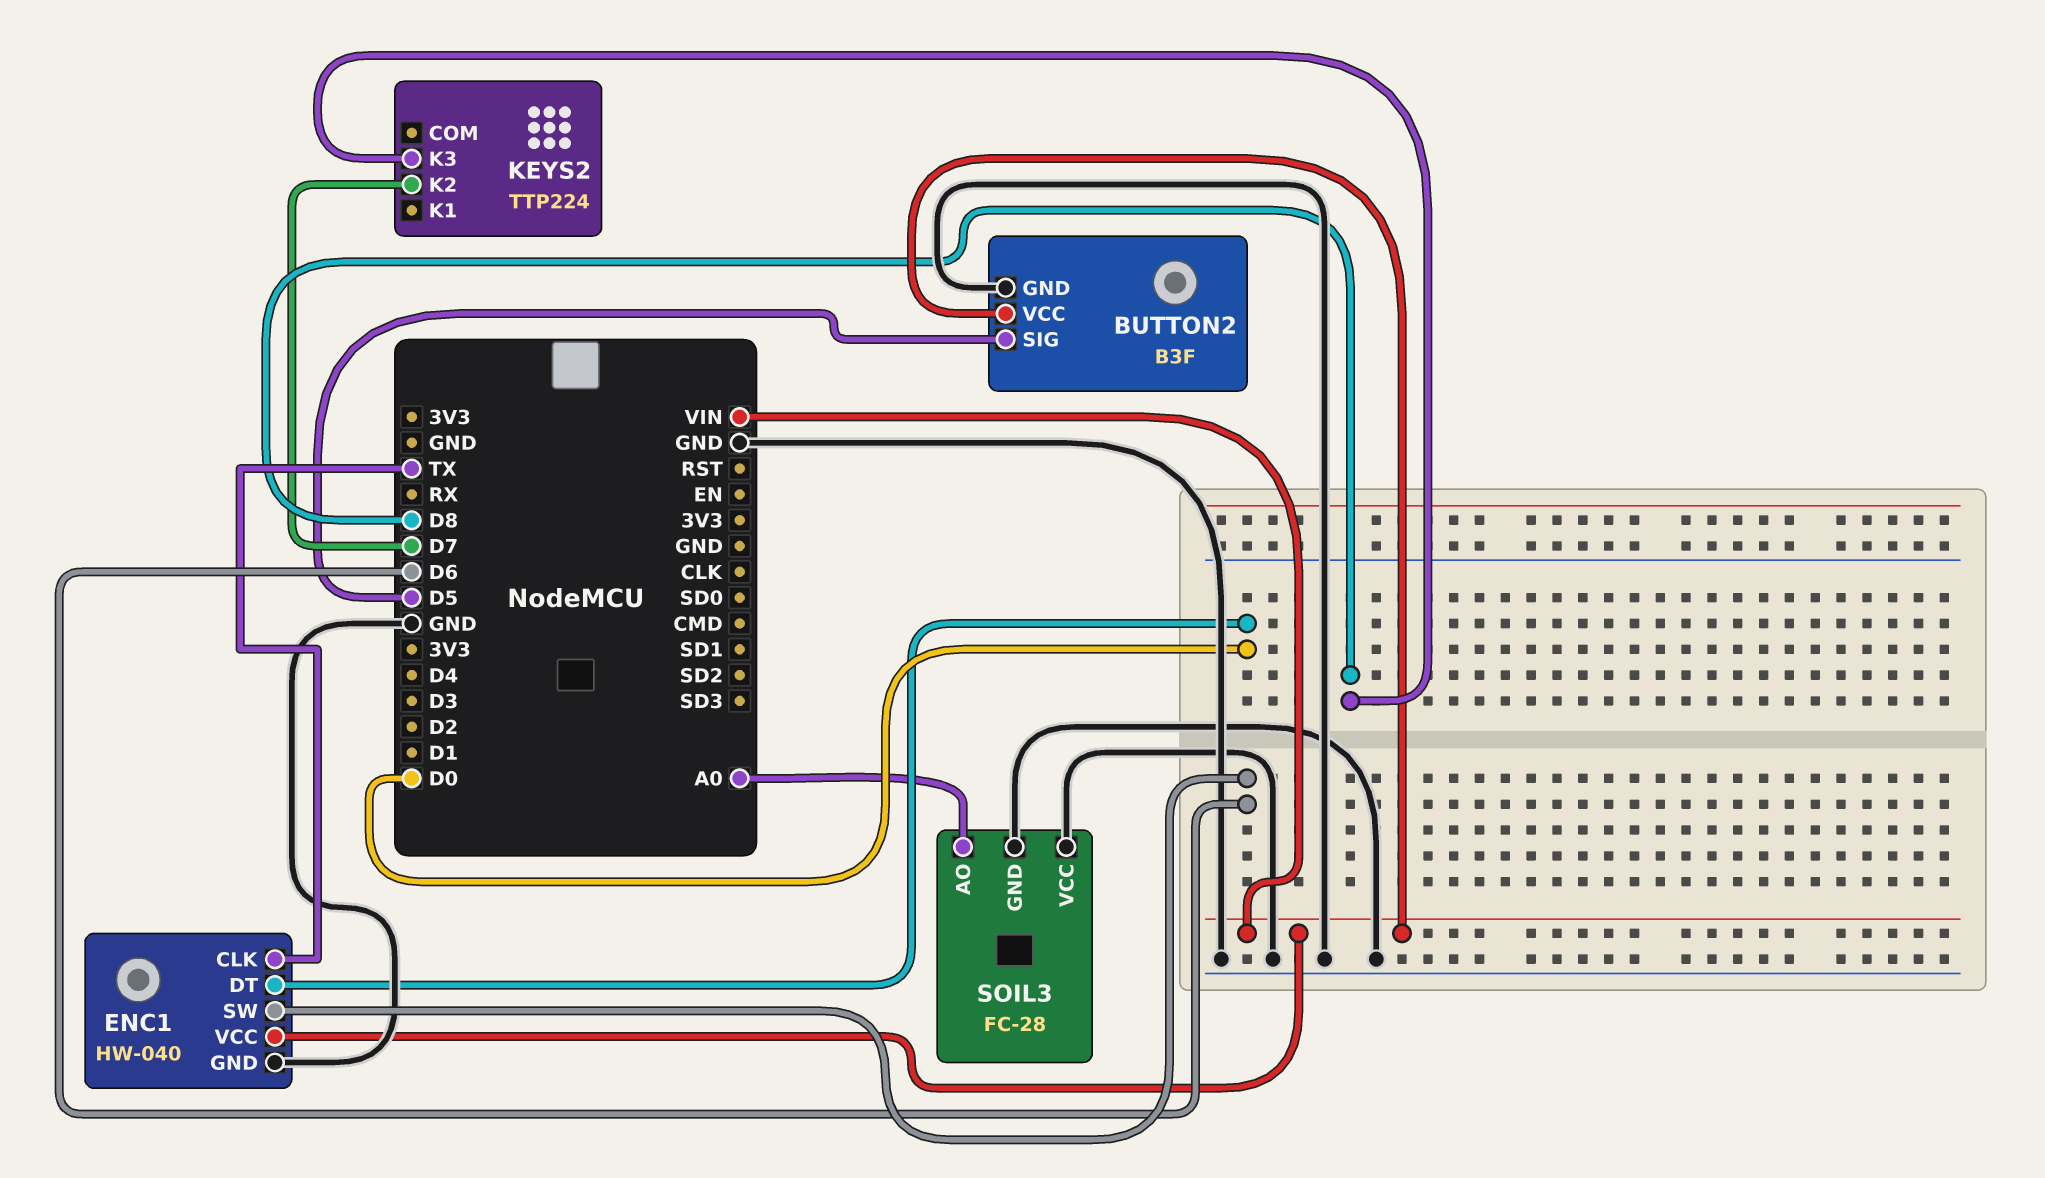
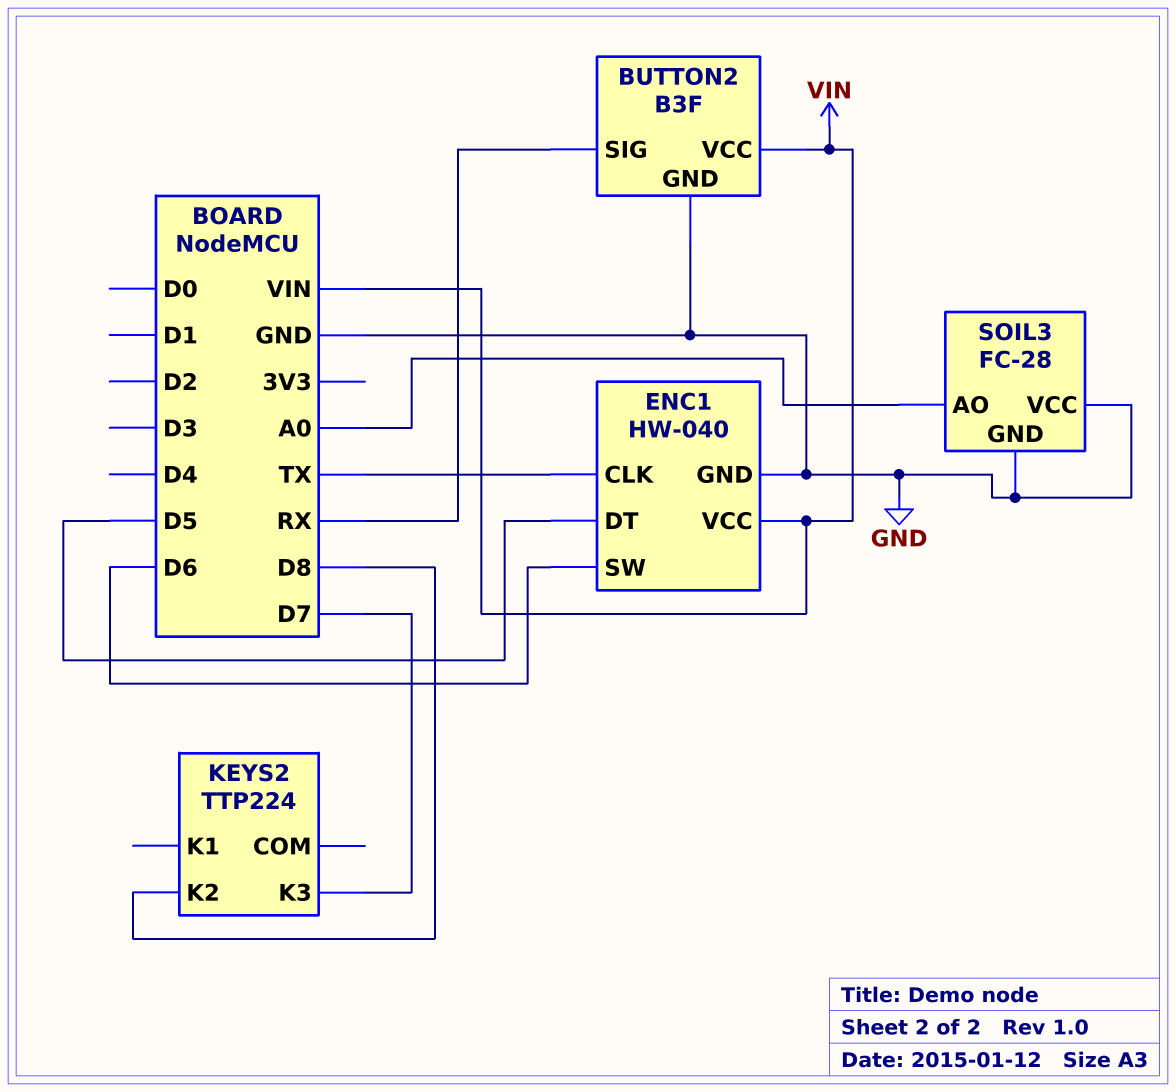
BUTTON2 pin SIG: D5 -> RX
ENC1 pin DT: D0 -> D5
KEYS2 pin K2: D7 -> D8
KEYS2 pin K3: D8 -> D7

